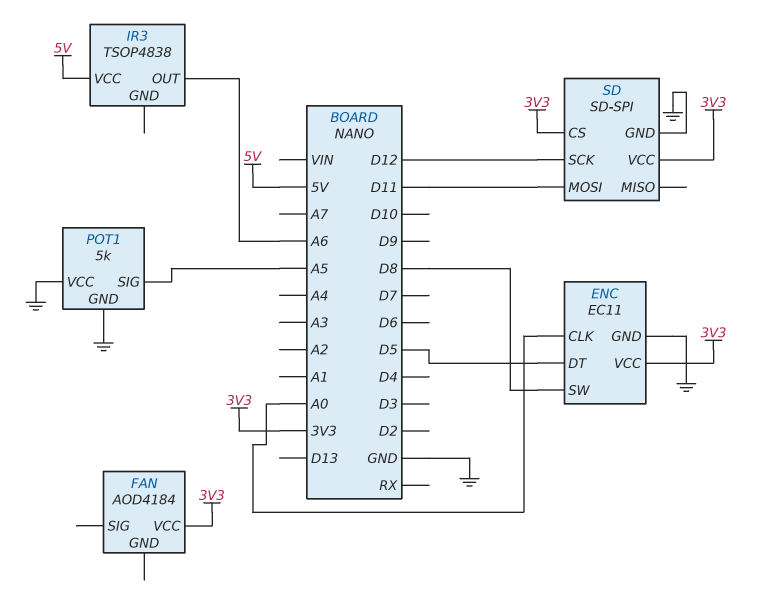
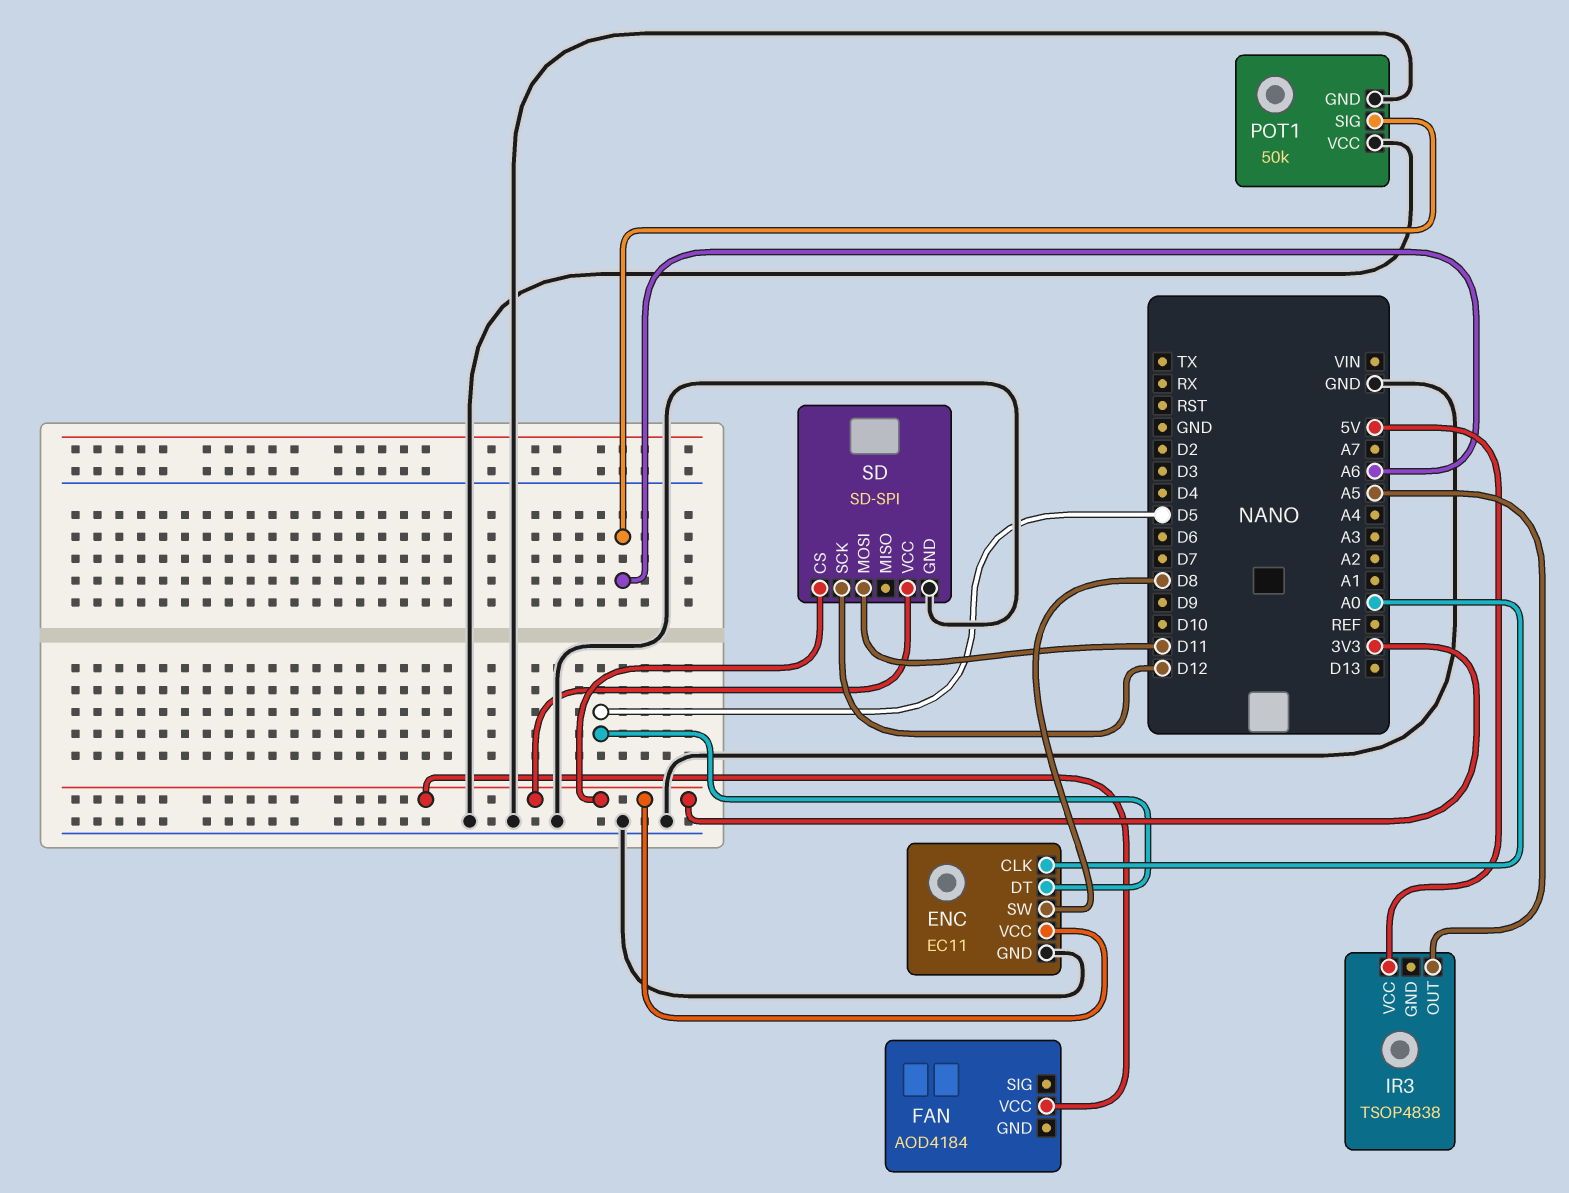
IR3 pin OUT: A6 -> A5
POT1: 5k -> 50k
POT1 pin SIG: A5 -> A6

